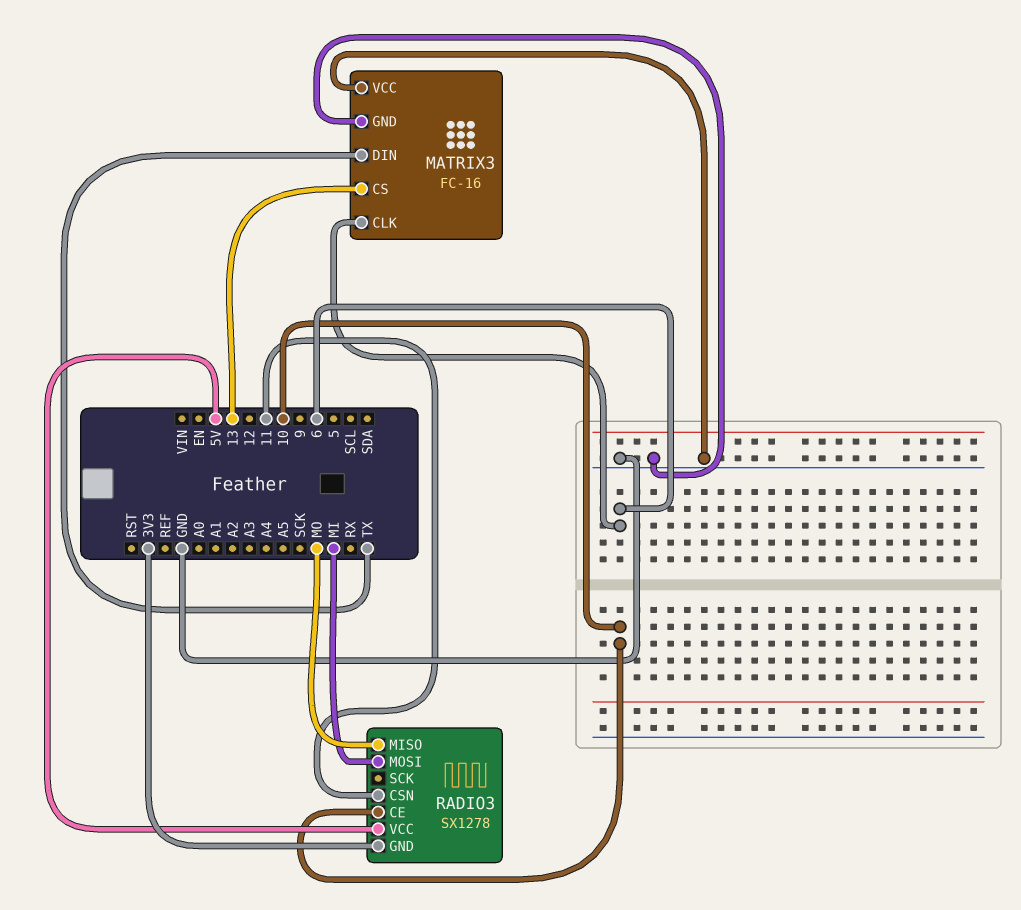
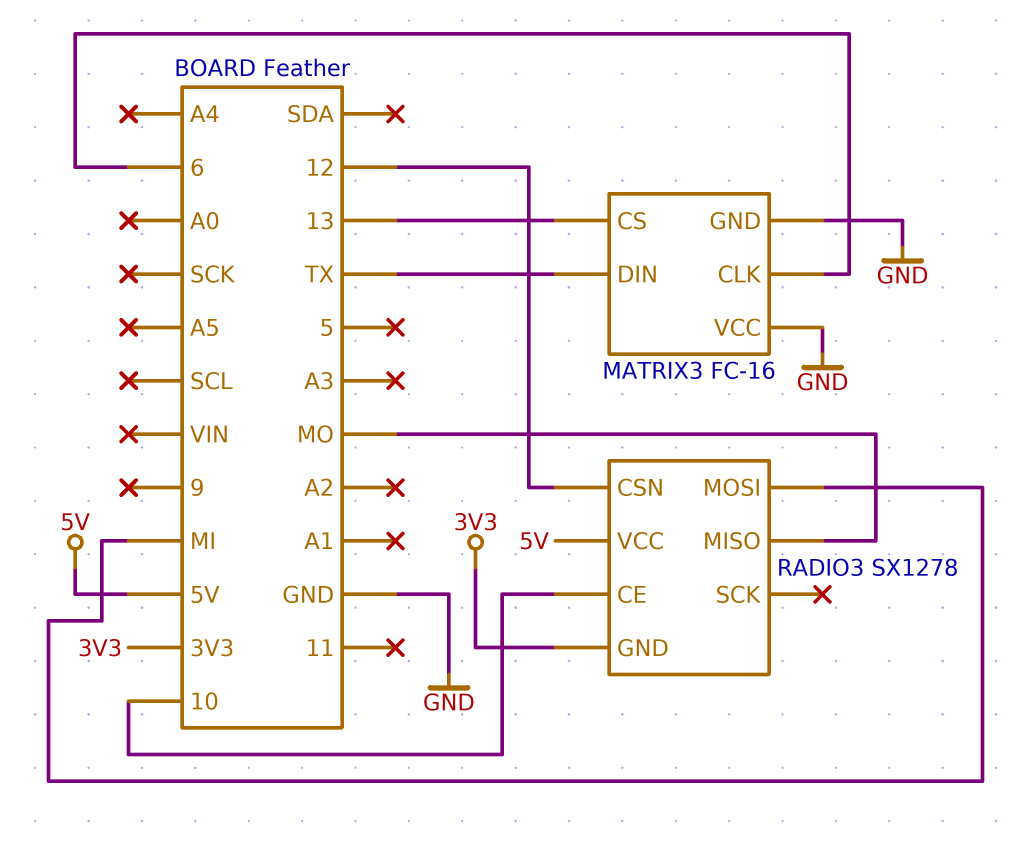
RADIO3 pin CSN: 11 -> 12

